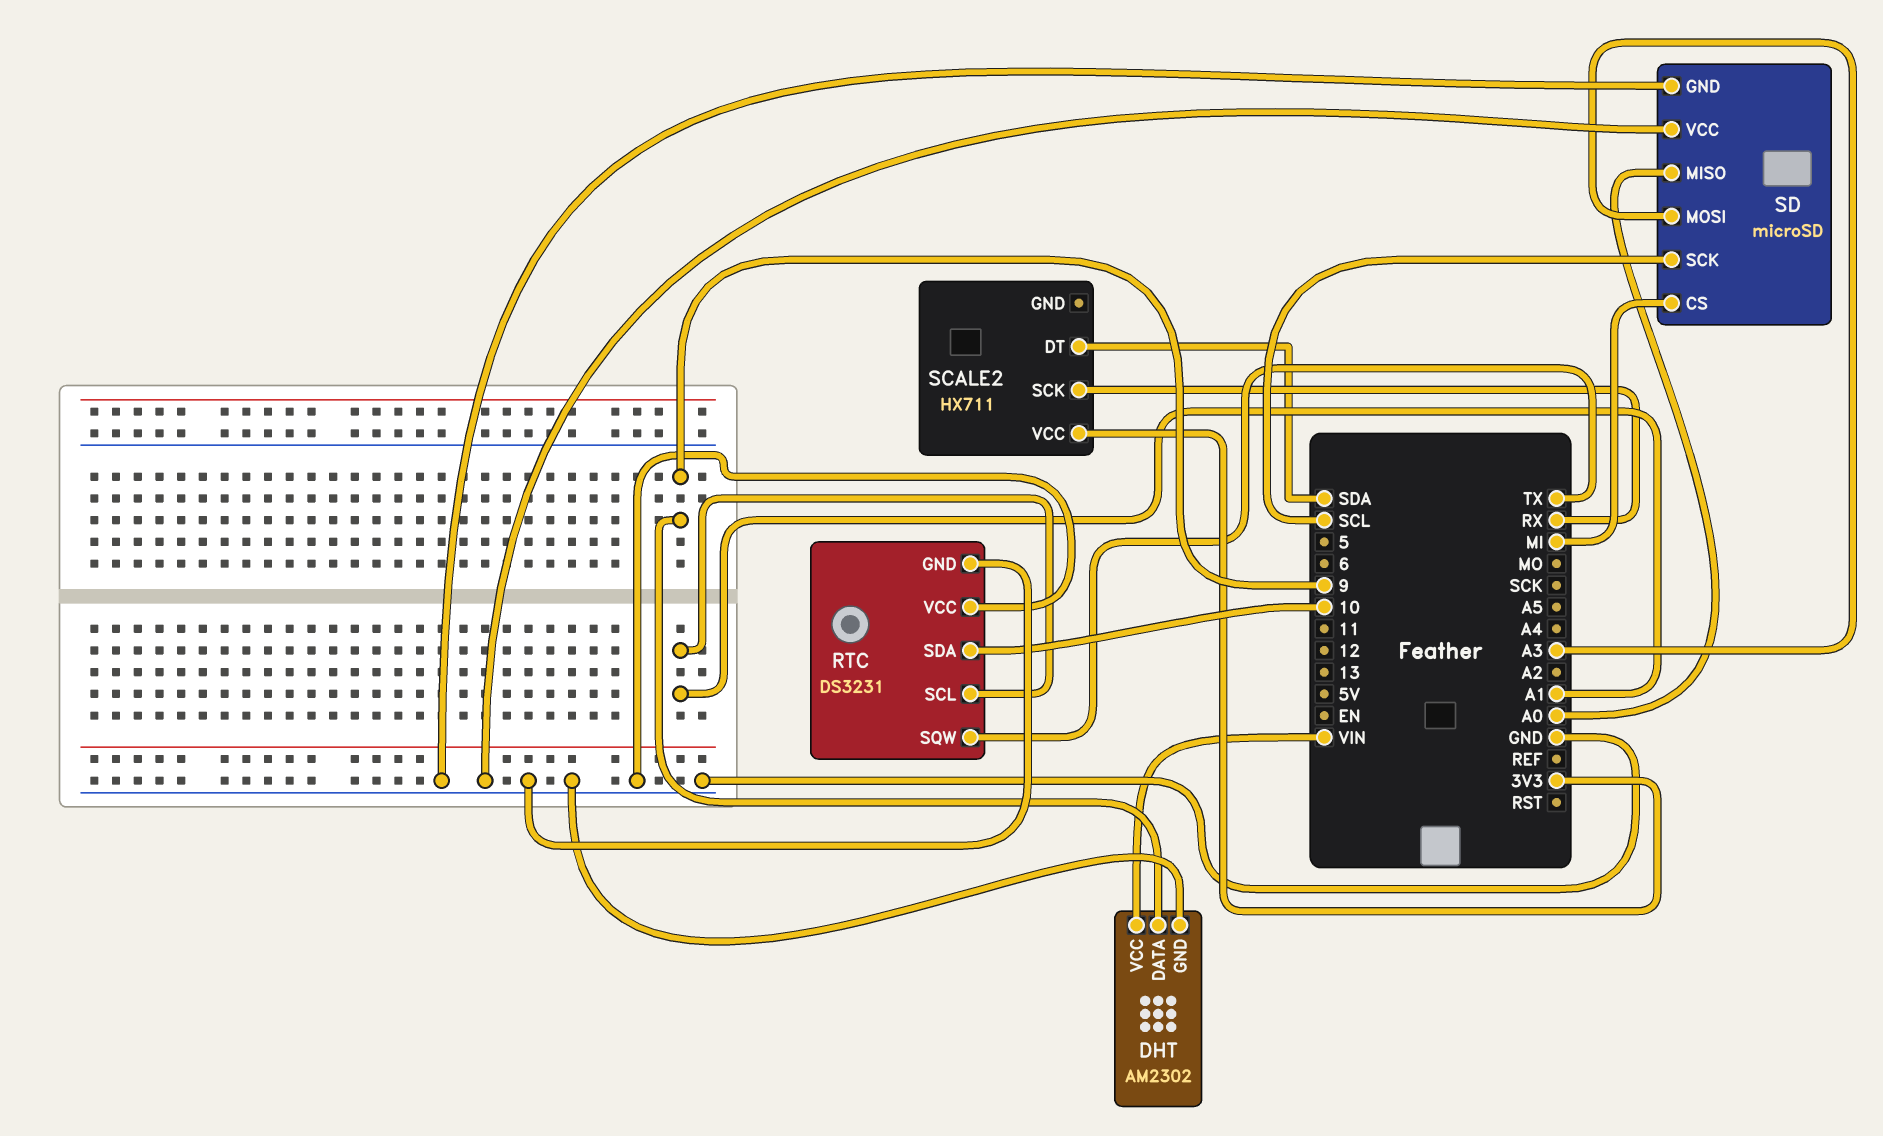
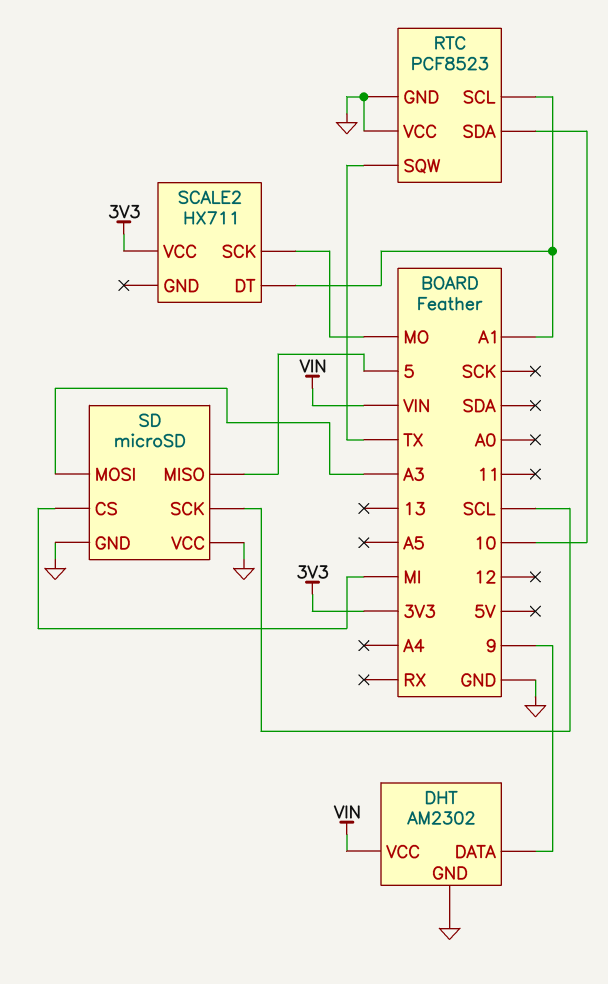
RTC: DS3231 -> PCF8523
SCALE2 pin DT: SDA -> A1
SCALE2 pin SCK: RX -> MO
SD pin MISO: A0 -> 5

